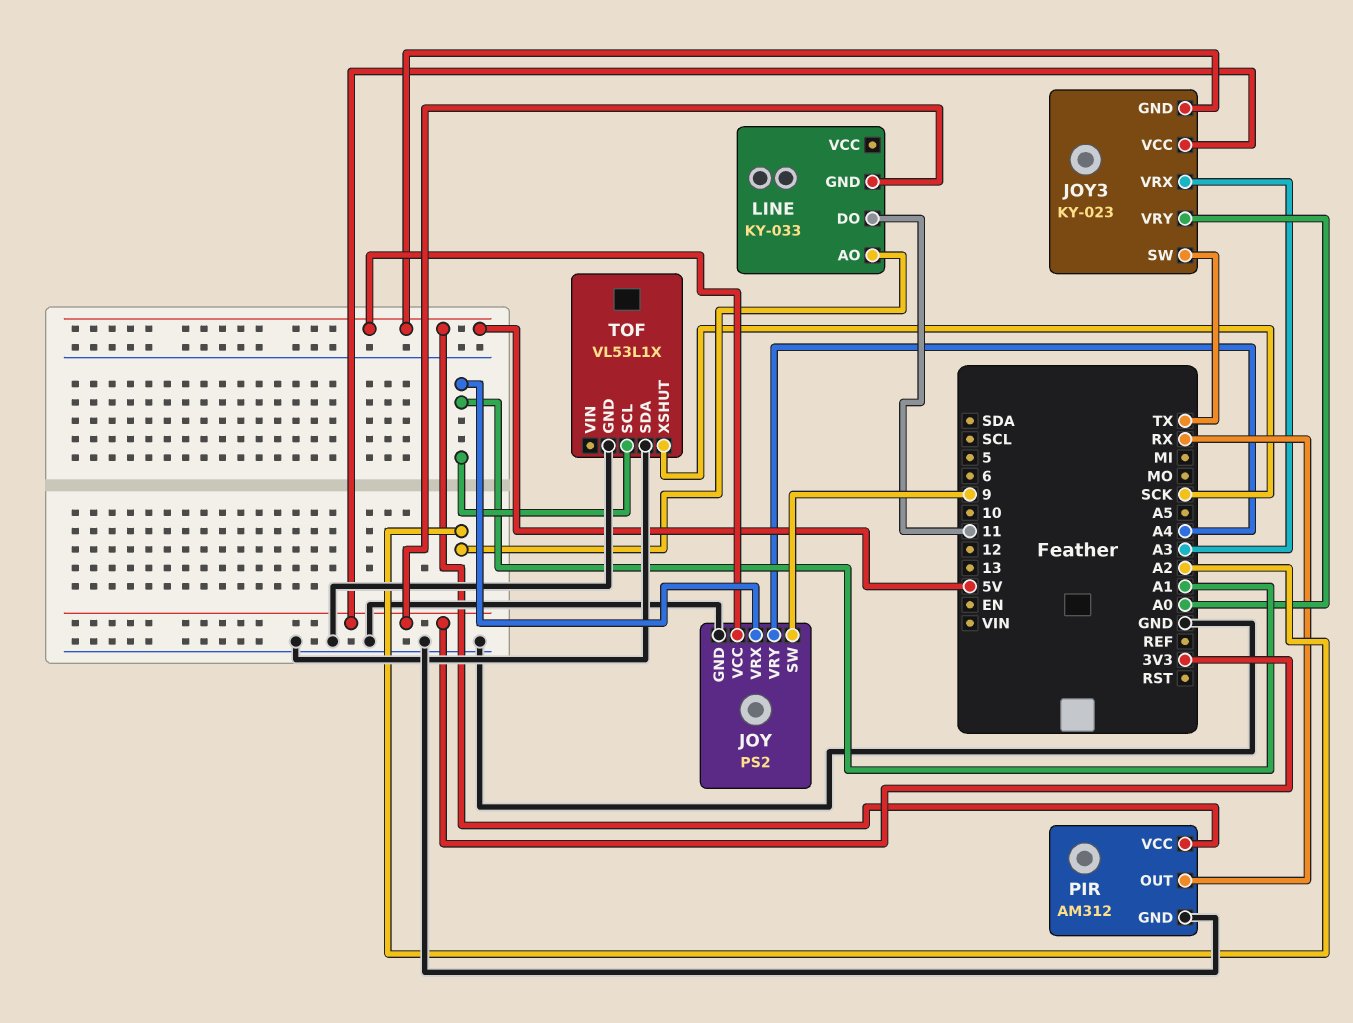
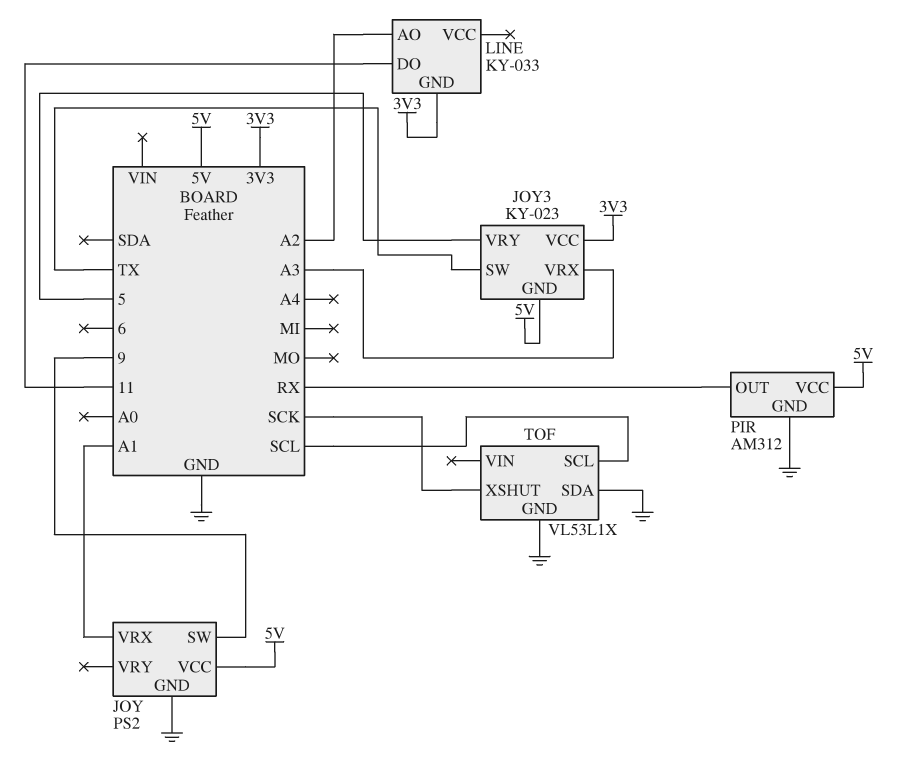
JOY pin VRY: A4 -> none
JOY3 pin VRY: A0 -> 5
TOF pin SCL: A1 -> SCL

